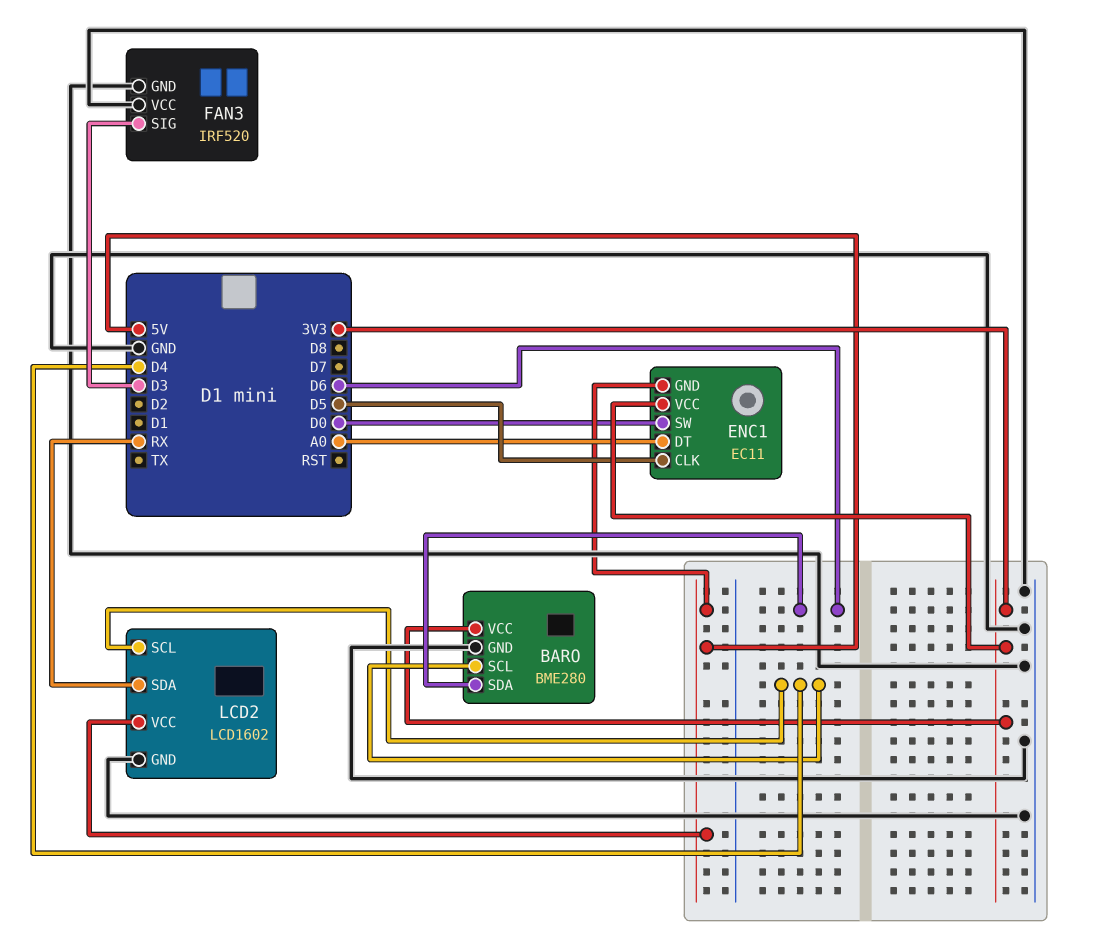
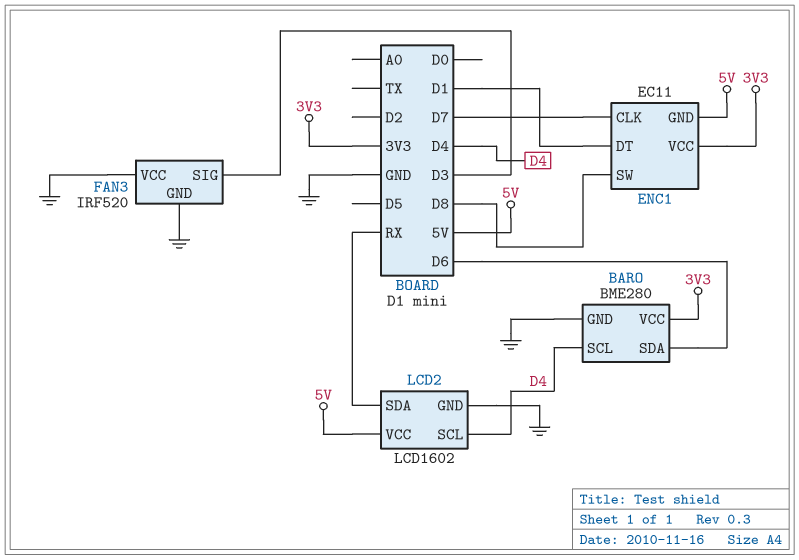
ENC1 pin CLK: D5 -> D7
ENC1 pin DT: A0 -> D1
ENC1 pin SW: D0 -> D8

